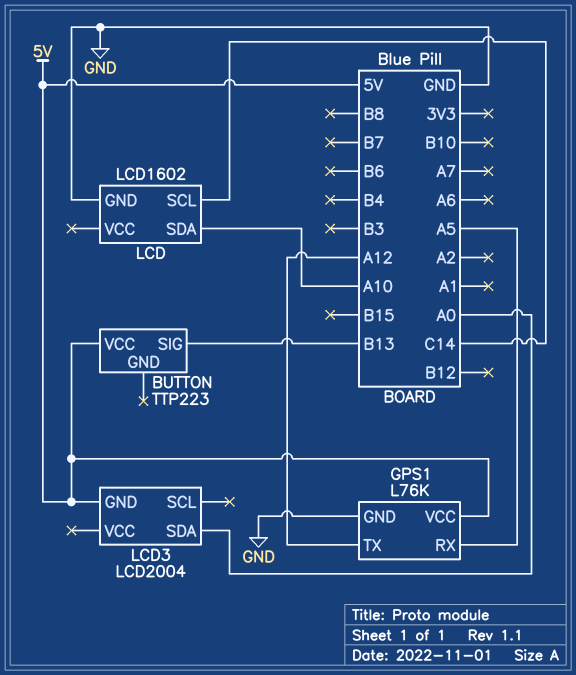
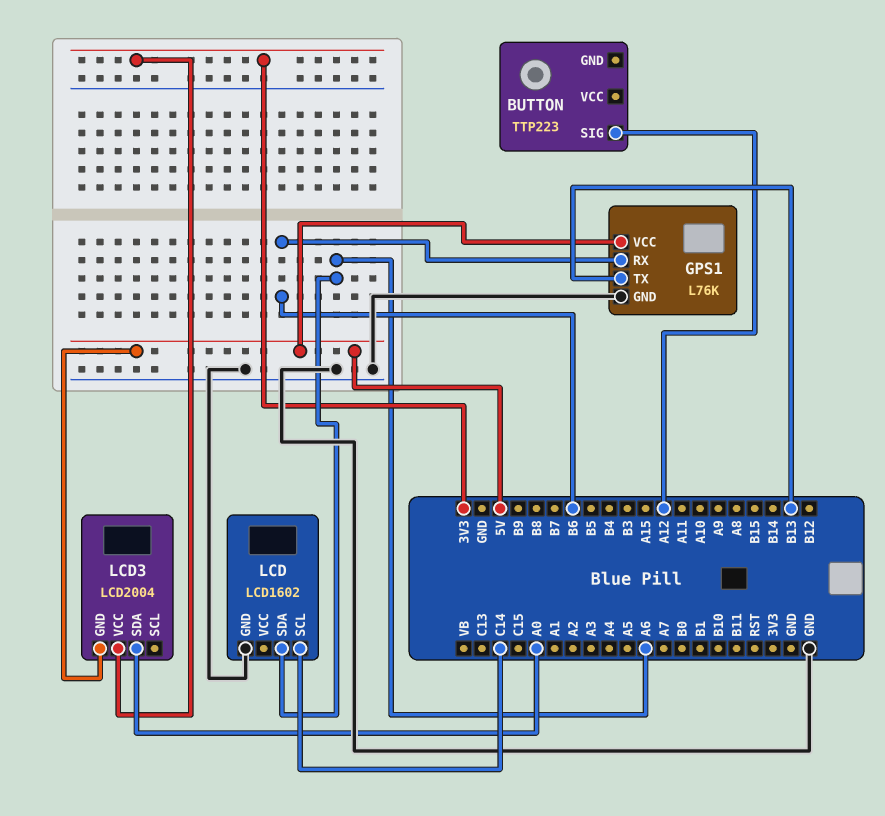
BUTTON pin SIG: B13 -> A12
BUTTON pin VCC: 5V -> none
GPS1 pin RX: A5 -> B6
GPS1 pin TX: A12 -> B13
LCD pin SDA: A10 -> A6
LCD3 pin VCC: none -> 3V3

